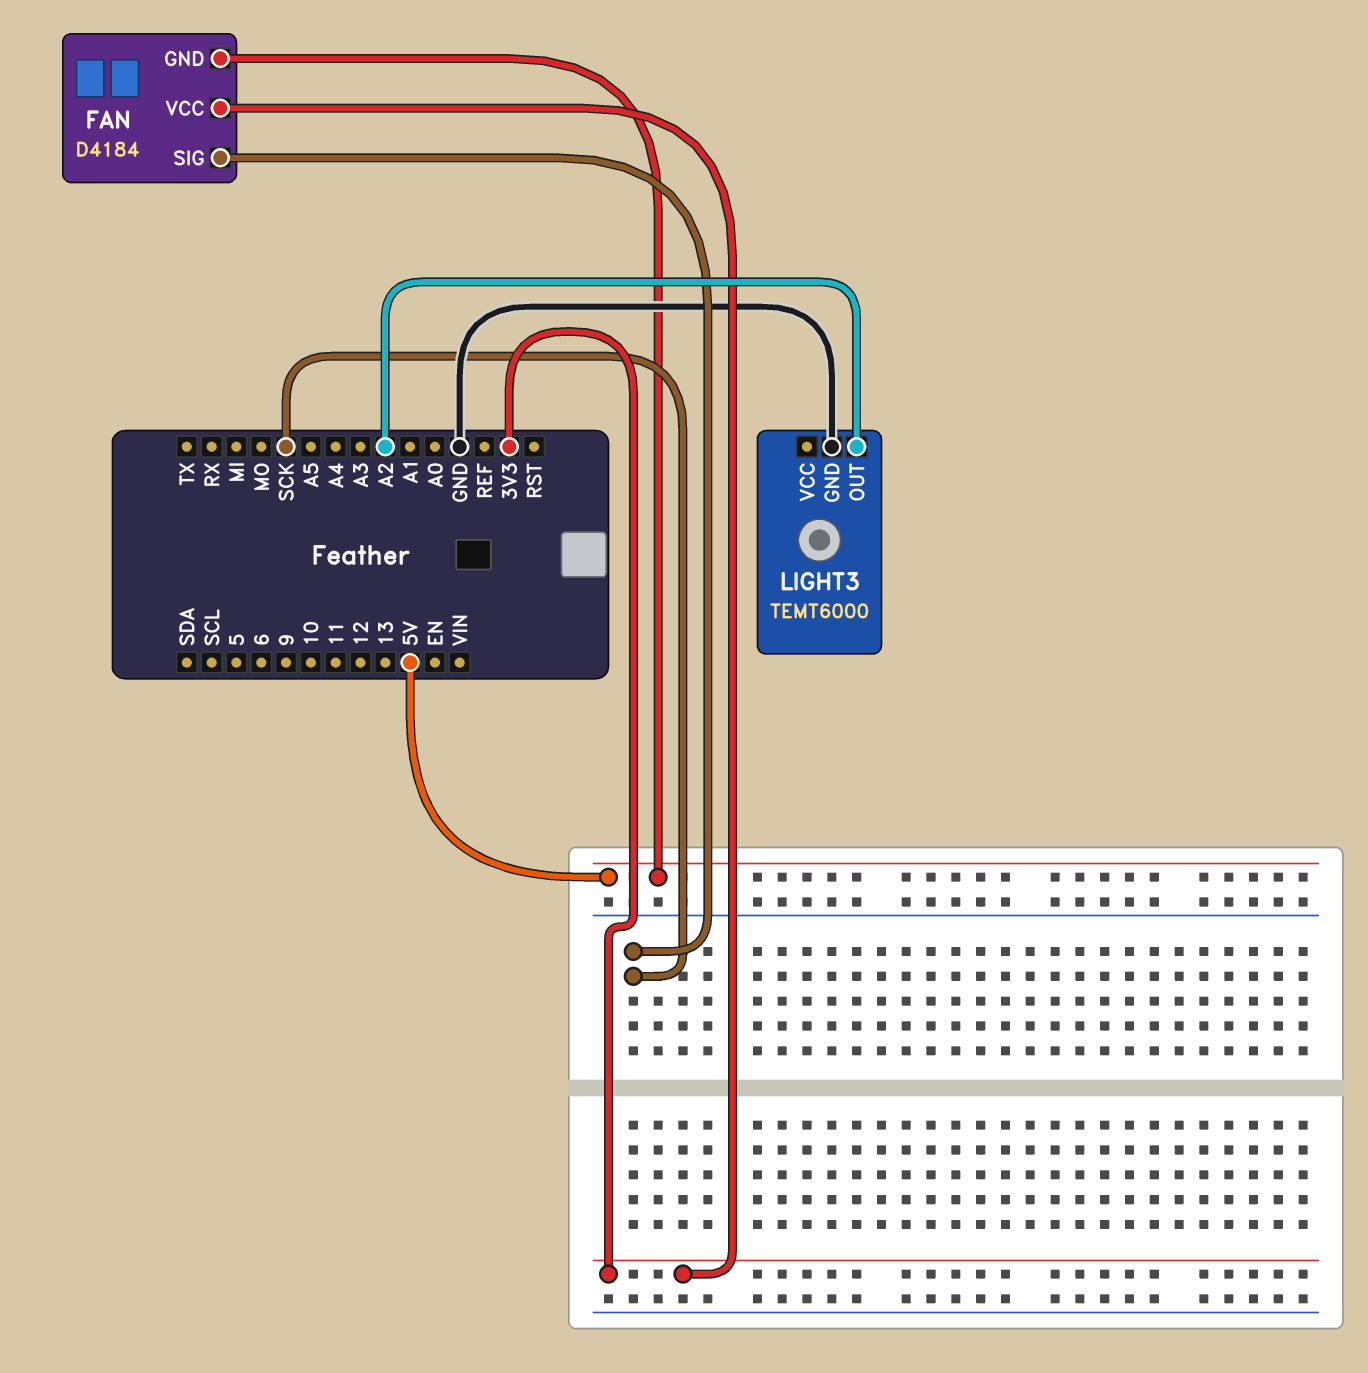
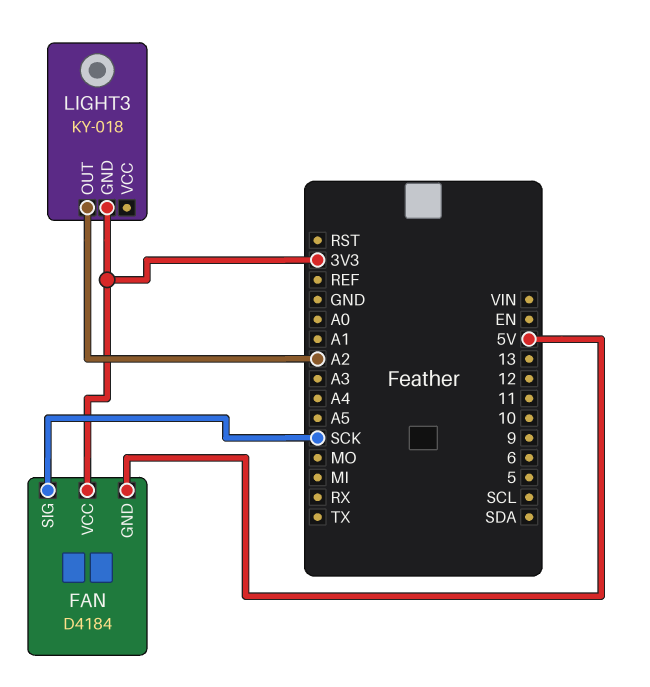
LIGHT3: TEMT6000 -> KY-018
LIGHT3 pin GND: GND -> 3V3

